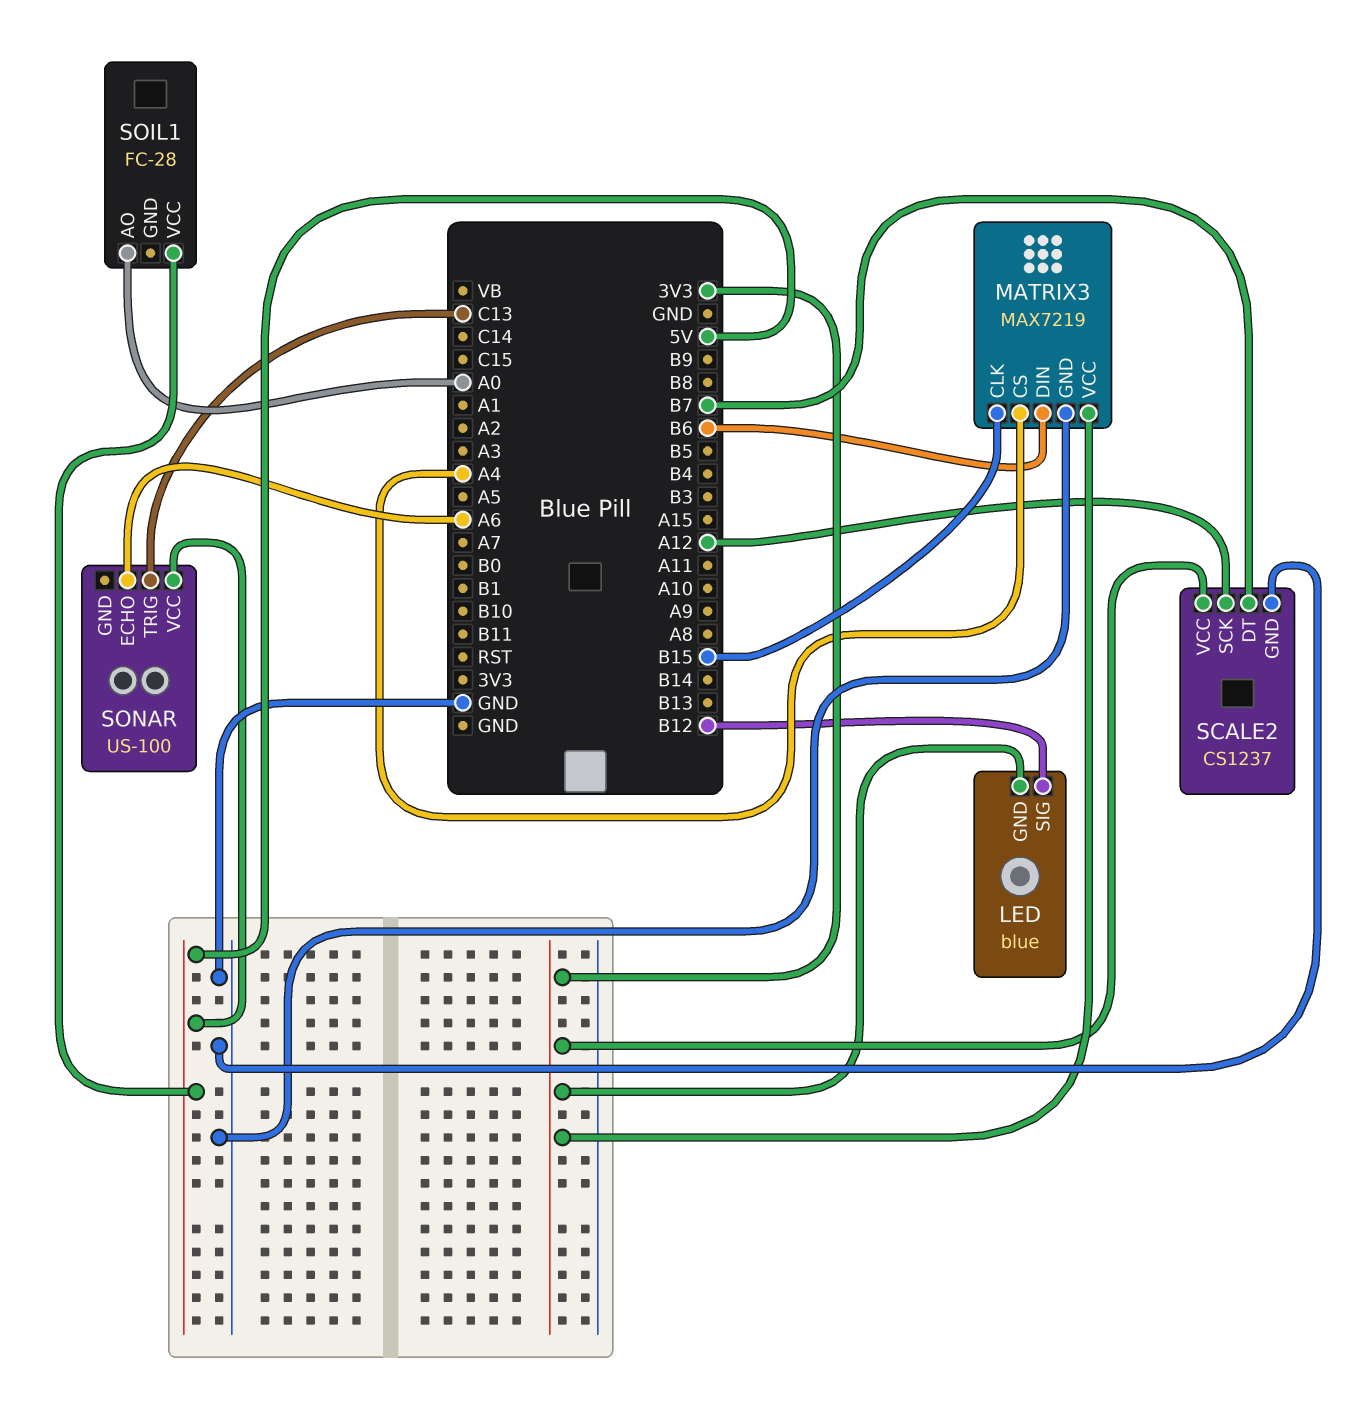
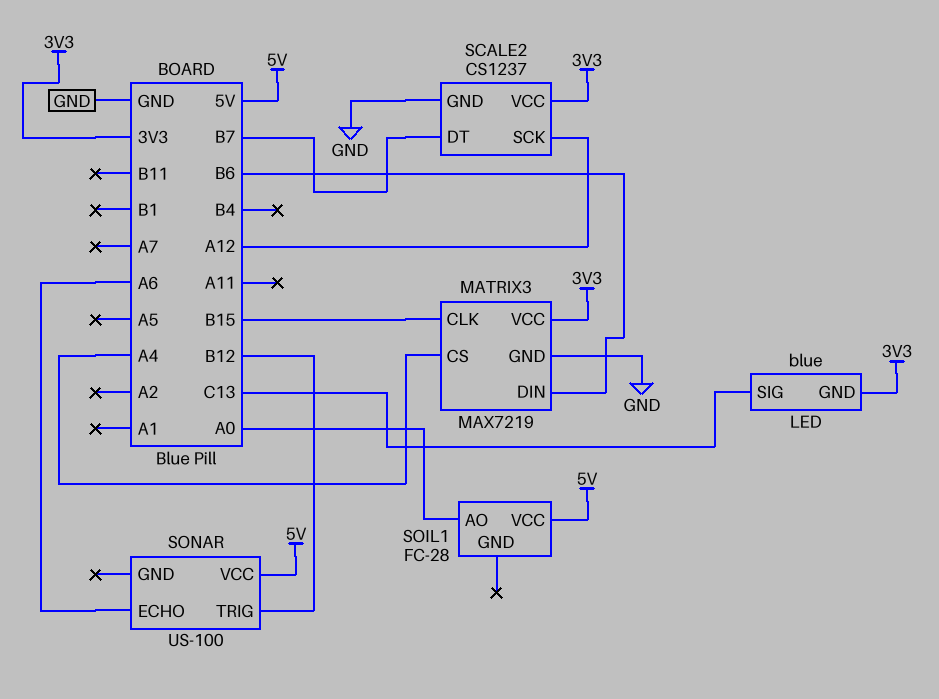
LED pin SIG: B12 -> C13
SONAR pin TRIG: C13 -> B12

